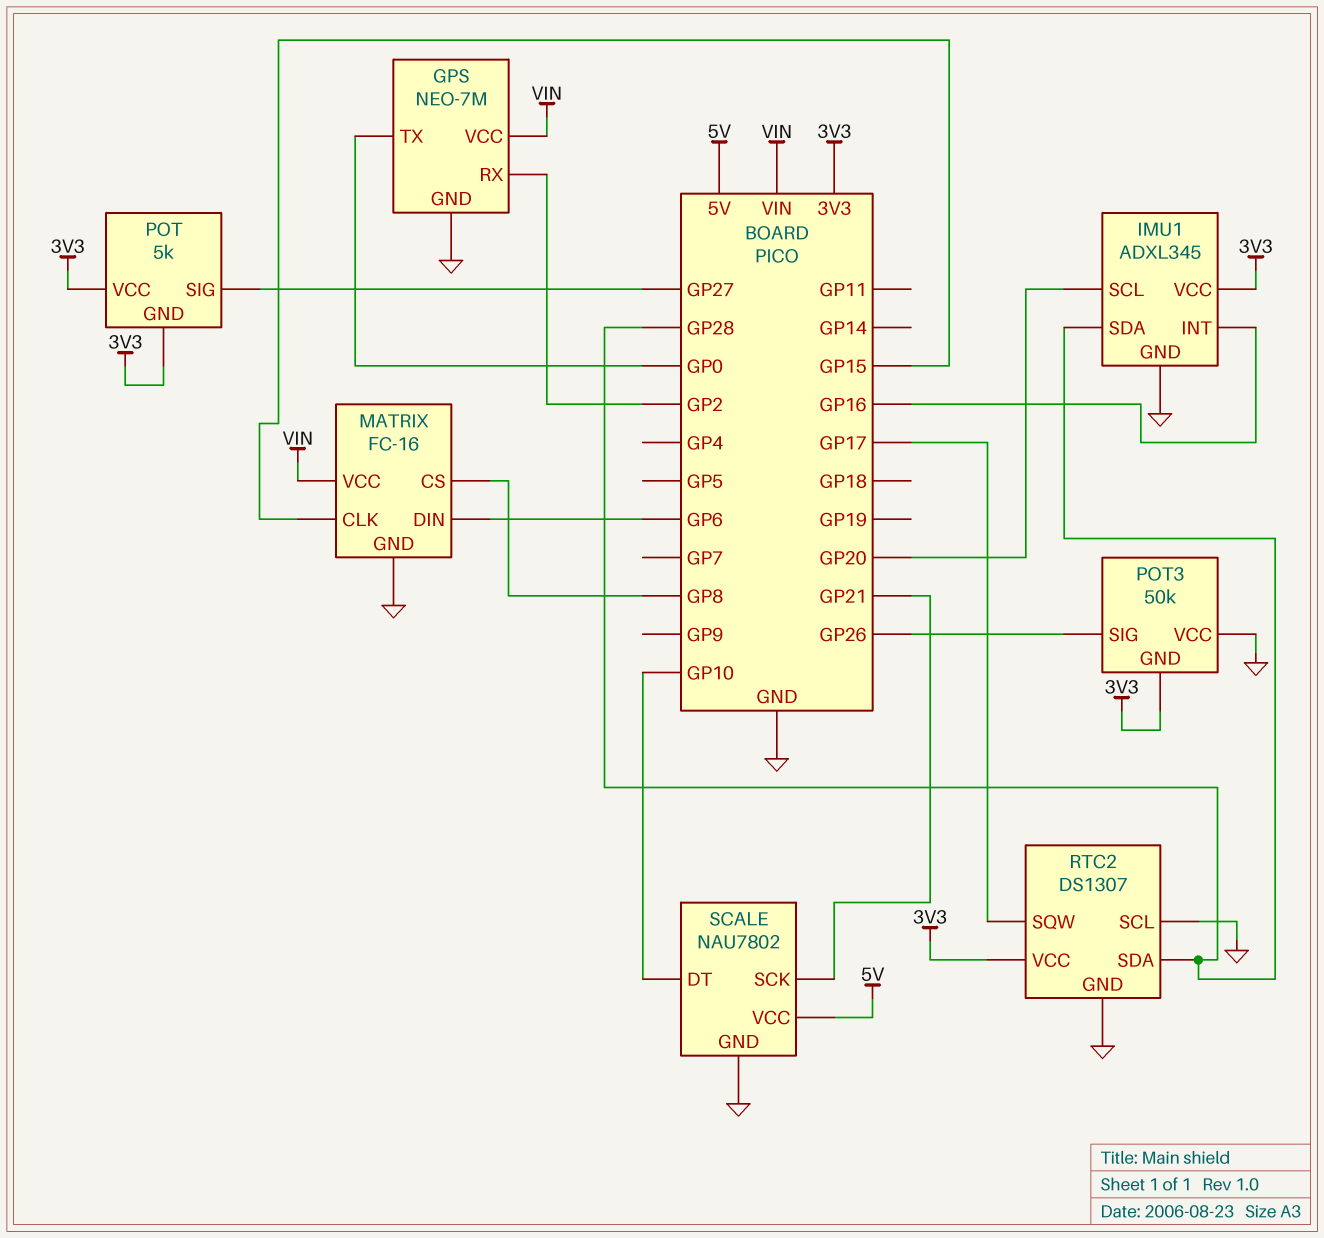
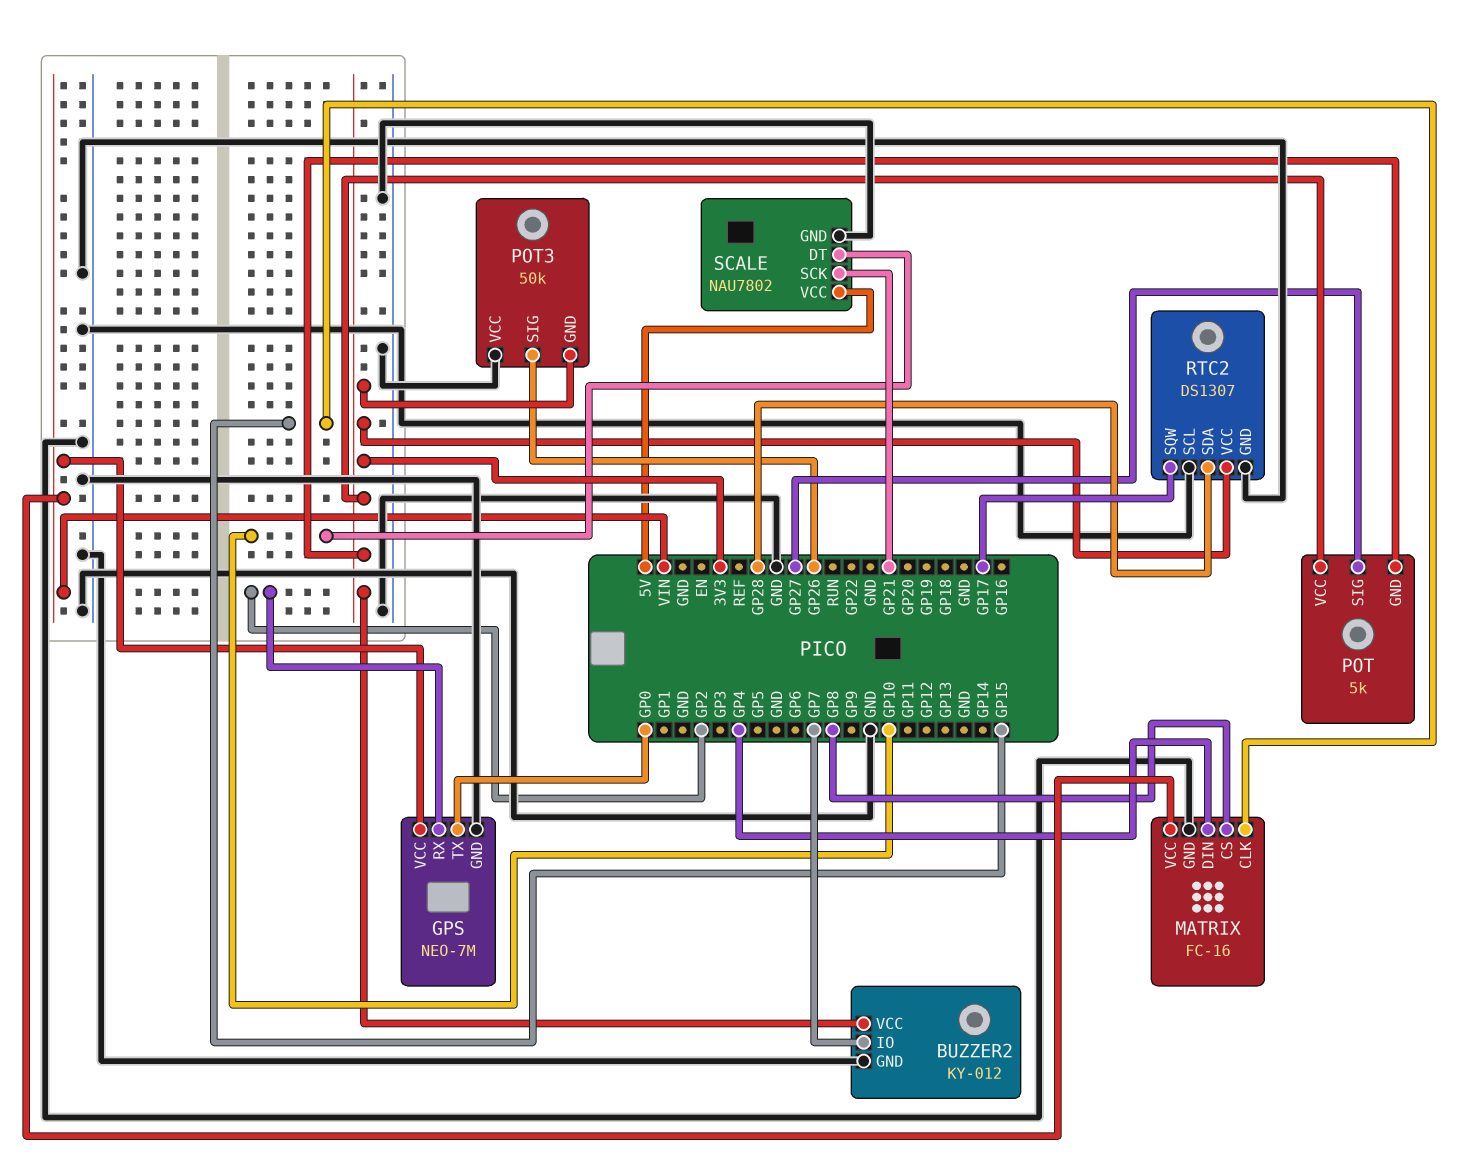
BUZZER2: none -> KY-012
BUZZER2 pin GND: none -> GND
BUZZER2 pin IO: none -> GP7
BUZZER2 pin VCC: none -> 3V3
IMU1: ADXL345 -> none
IMU1 pin GND: GND -> none
IMU1 pin INT: GP16 -> none
IMU1 pin SCL: GP20 -> none
IMU1 pin SDA: GP28 -> none
IMU1 pin VCC: 3V3 -> none
MATRIX pin DIN: GP6 -> GP4

